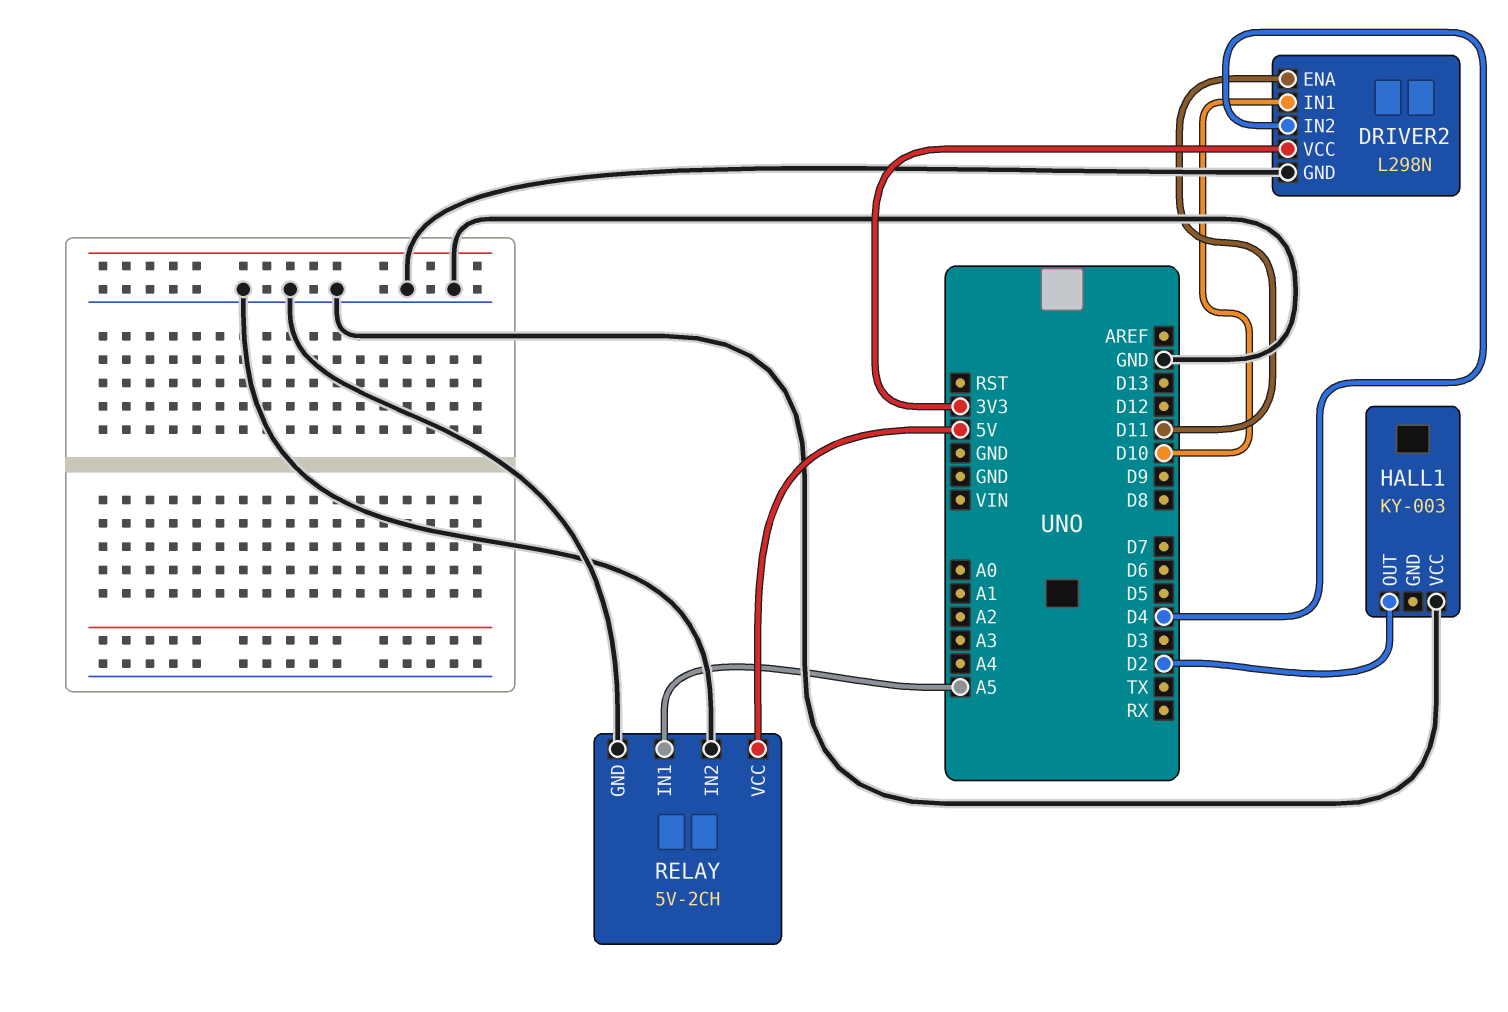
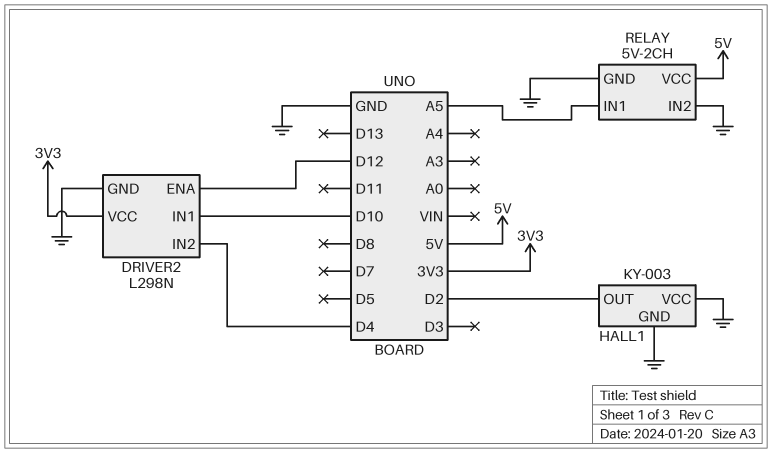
DRIVER2 pin ENA: D11 -> D12
HALL1 pin GND: none -> GND

